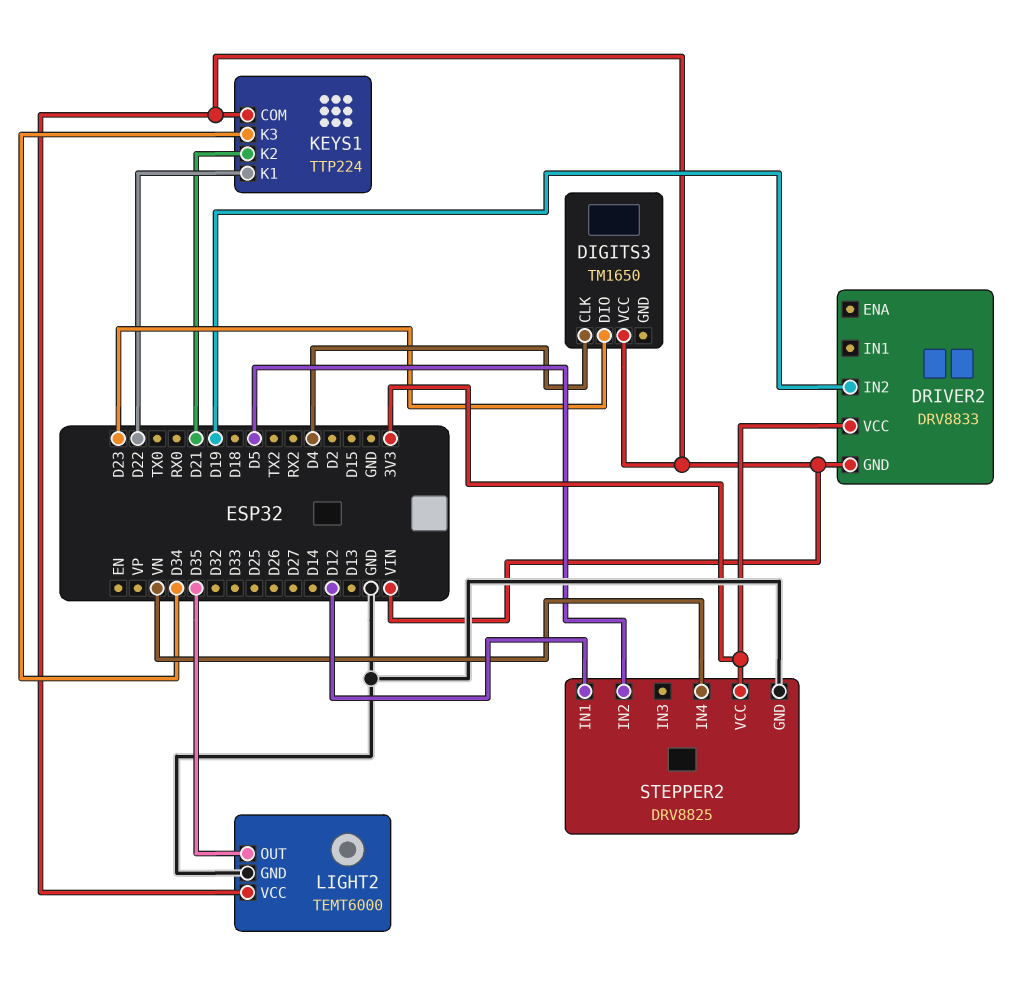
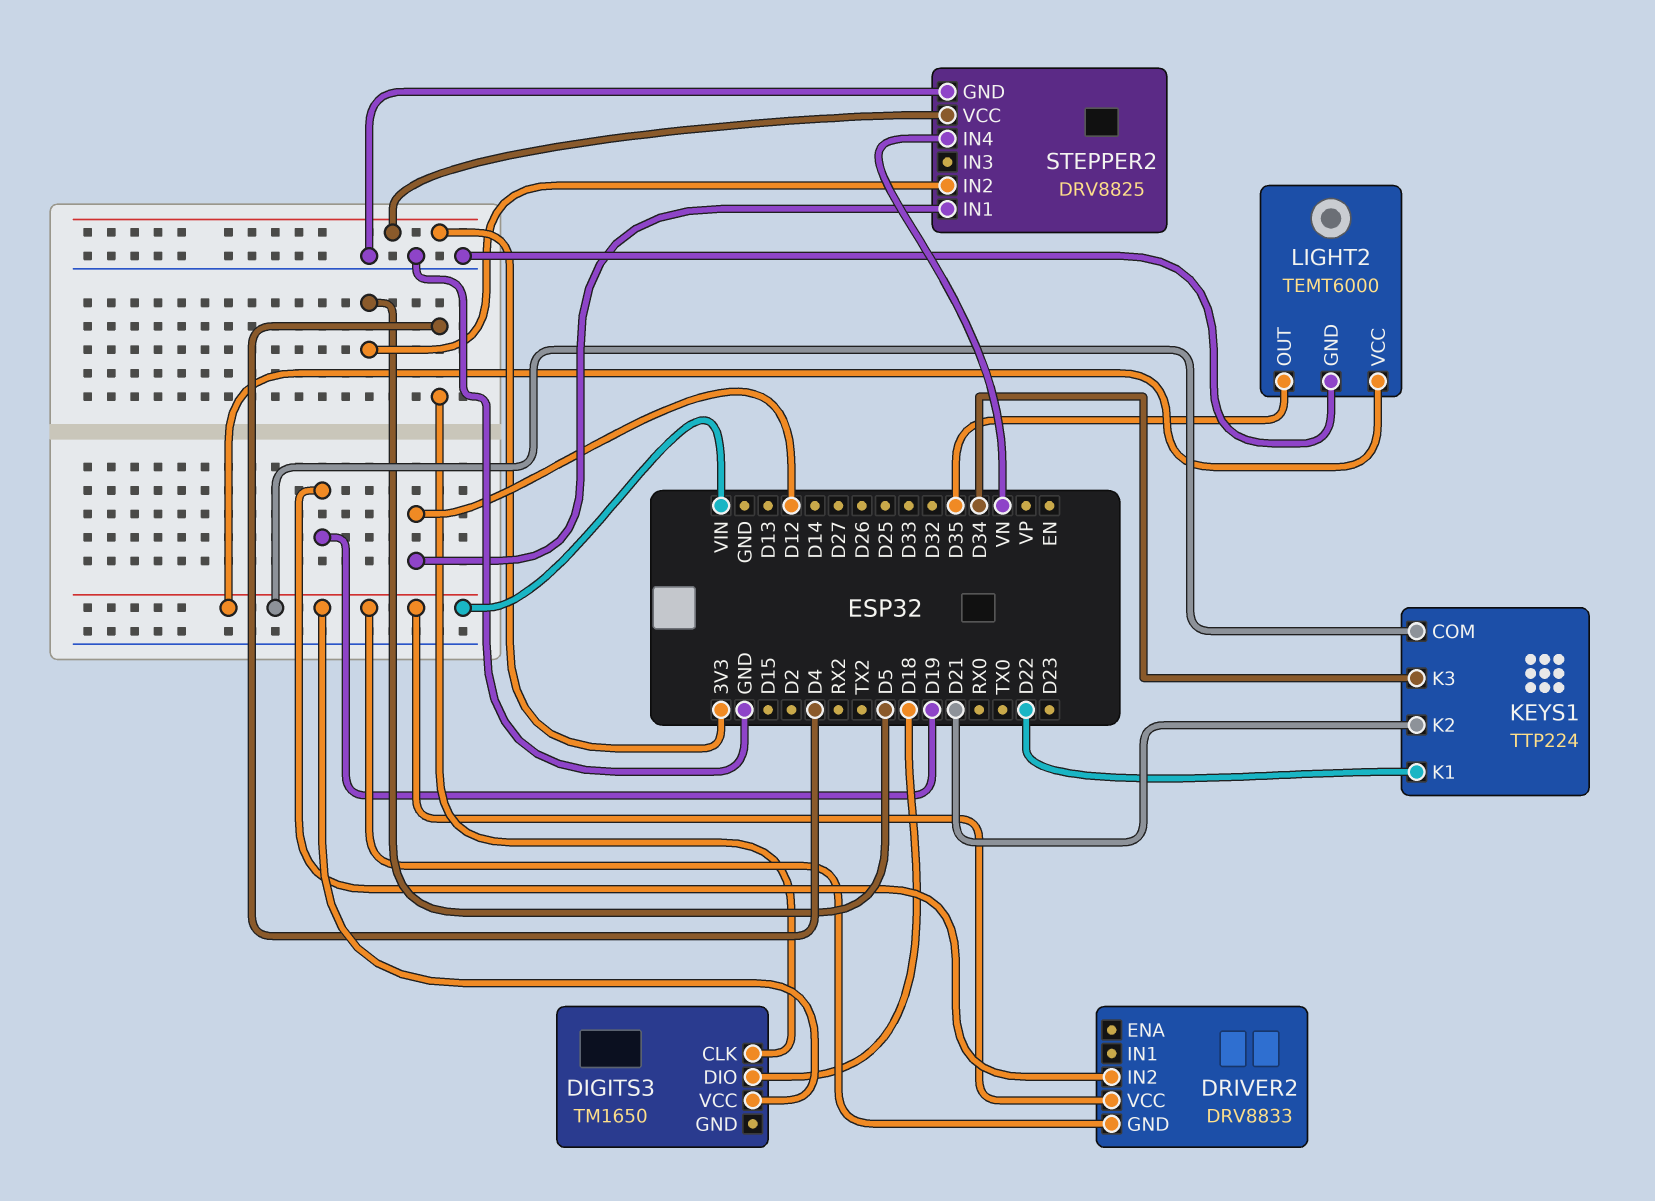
DIGITS3 pin DIO: D23 -> D18
DRIVER2 pin VCC: 3V3 -> VIN

